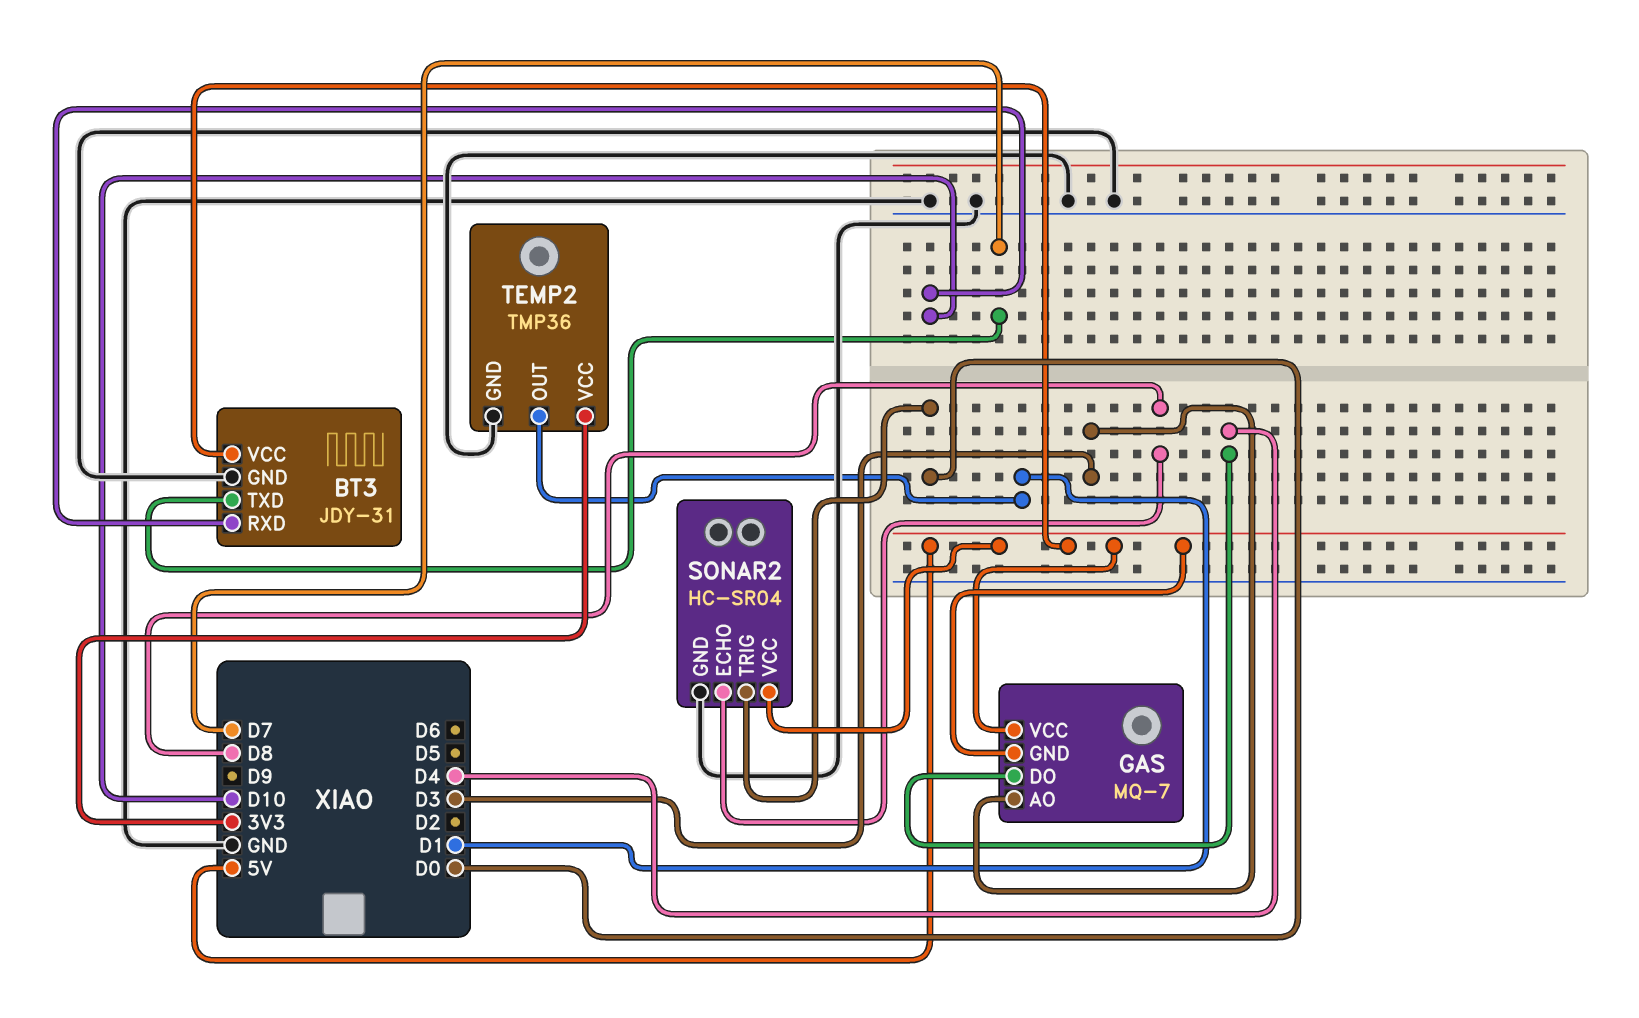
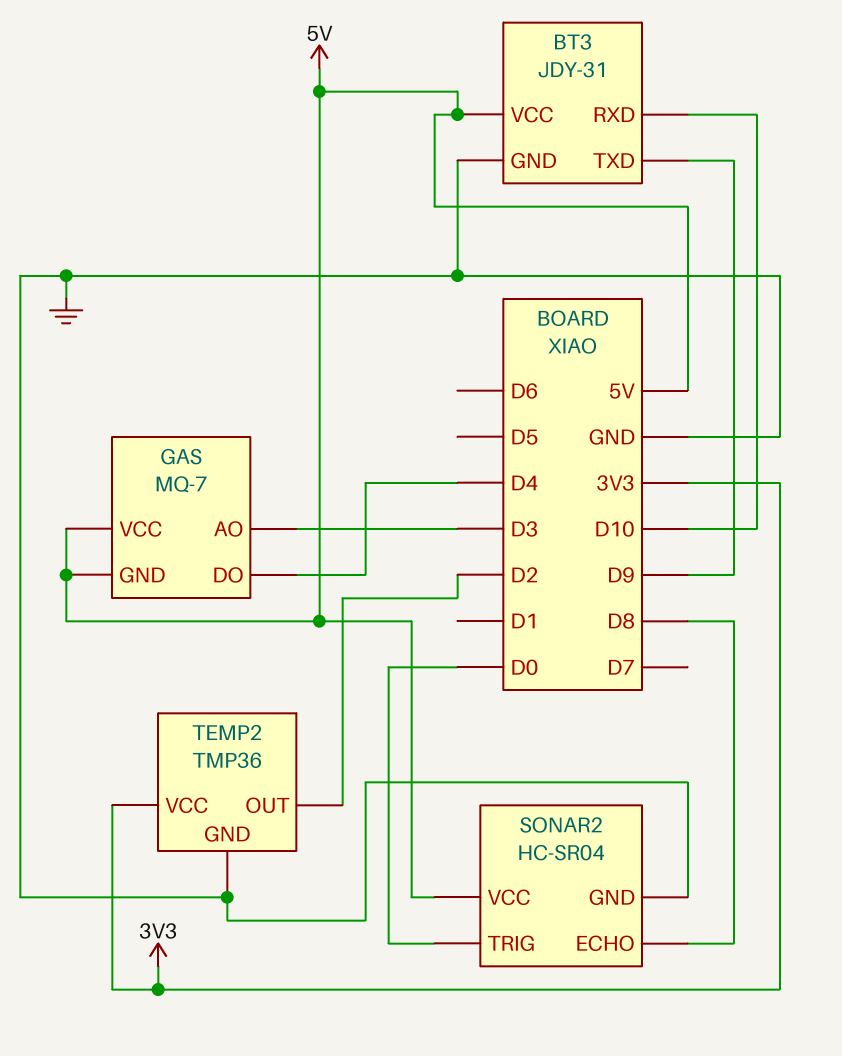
BT3 pin TXD: D7 -> D9
TEMP2 pin OUT: D1 -> D2

